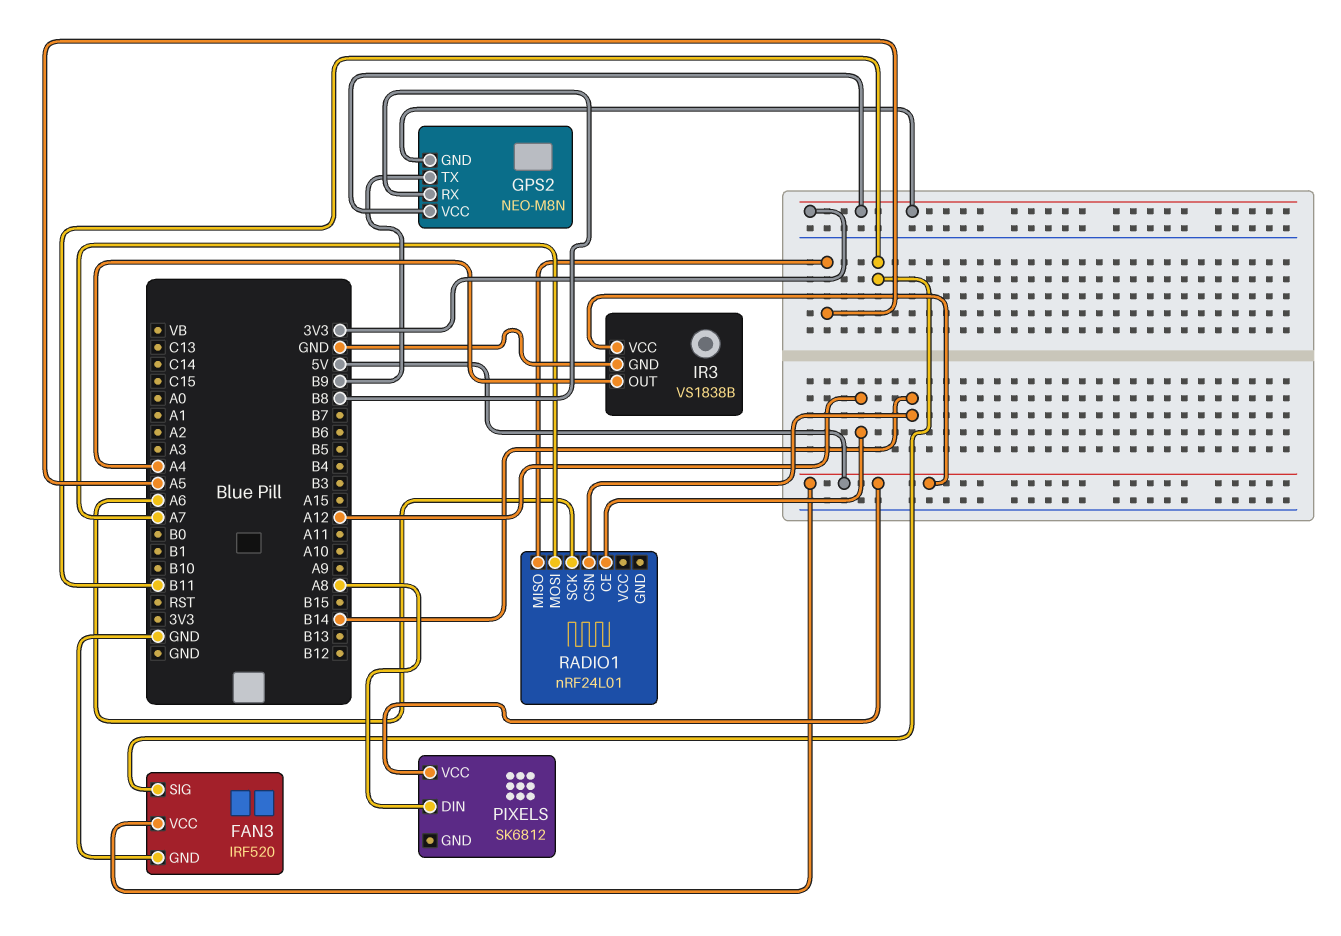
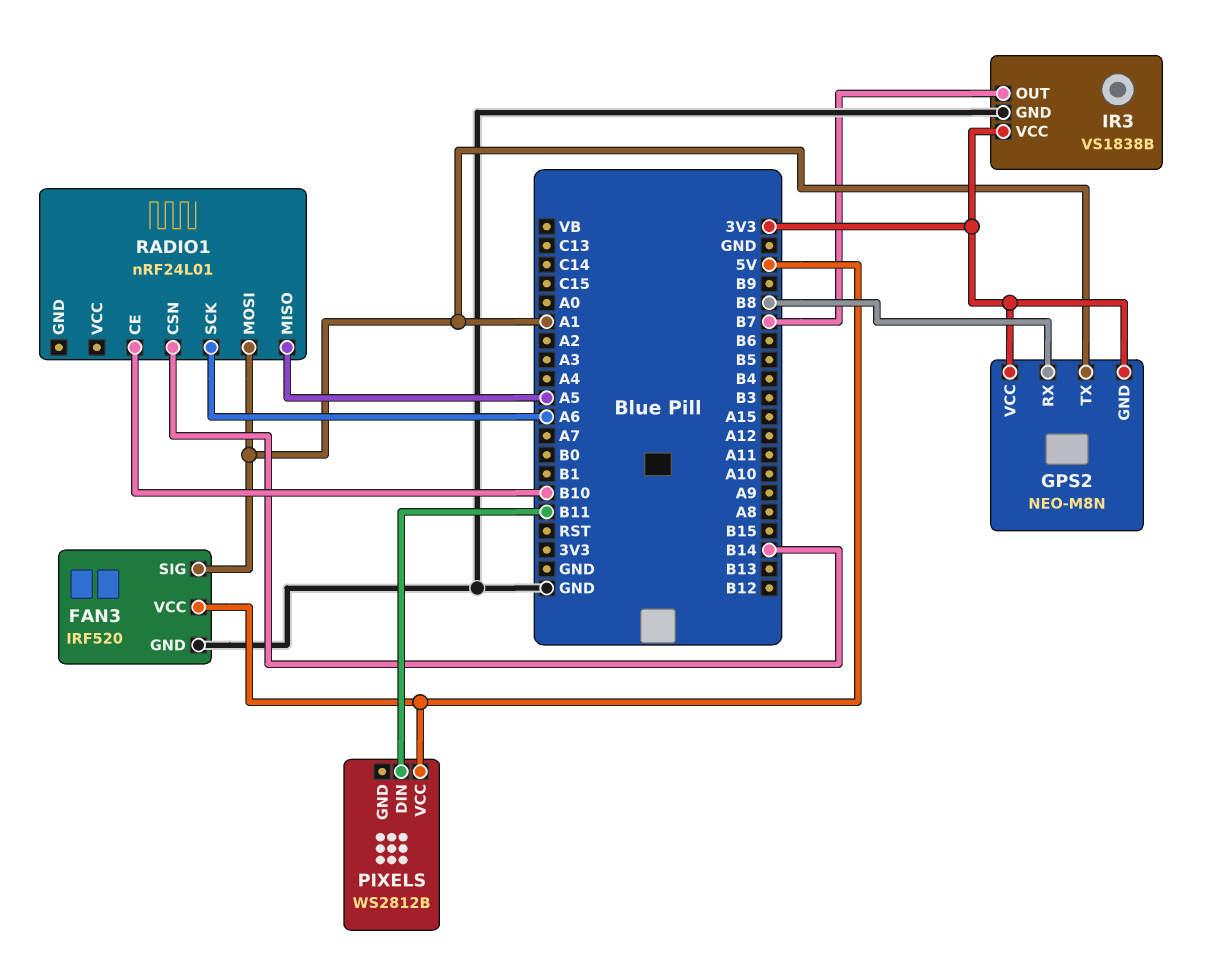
FAN3 pin SIG: B11 -> A1
GPS2 pin TX: B9 -> A1
IR3 pin OUT: A4 -> B7
IR3 pin VCC: 5V -> 3V3
PIXELS: SK6812 -> WS2812B
PIXELS pin DIN: A8 -> B11
RADIO1 pin CE: A12 -> B10
RADIO1 pin MOSI: A7 -> A1

